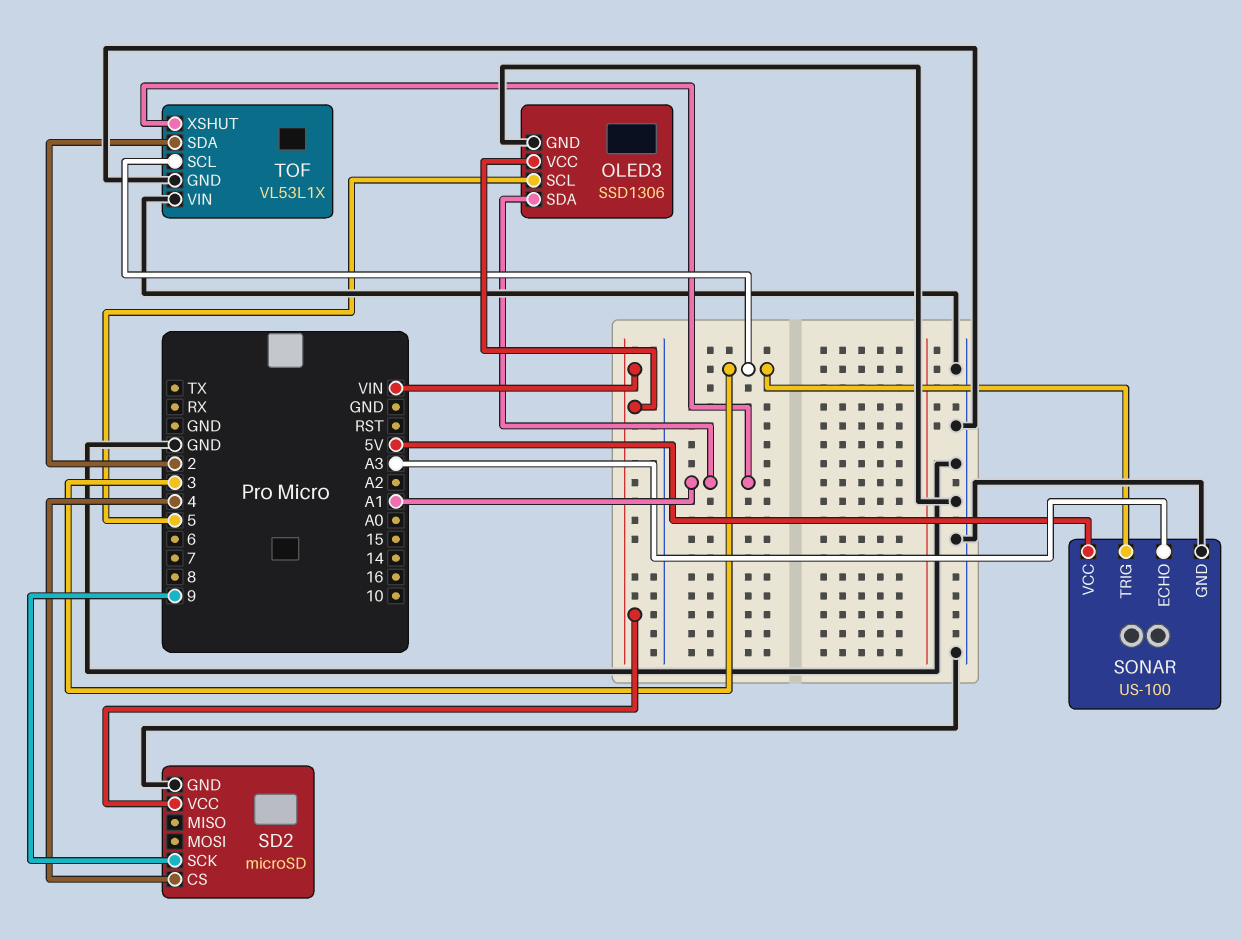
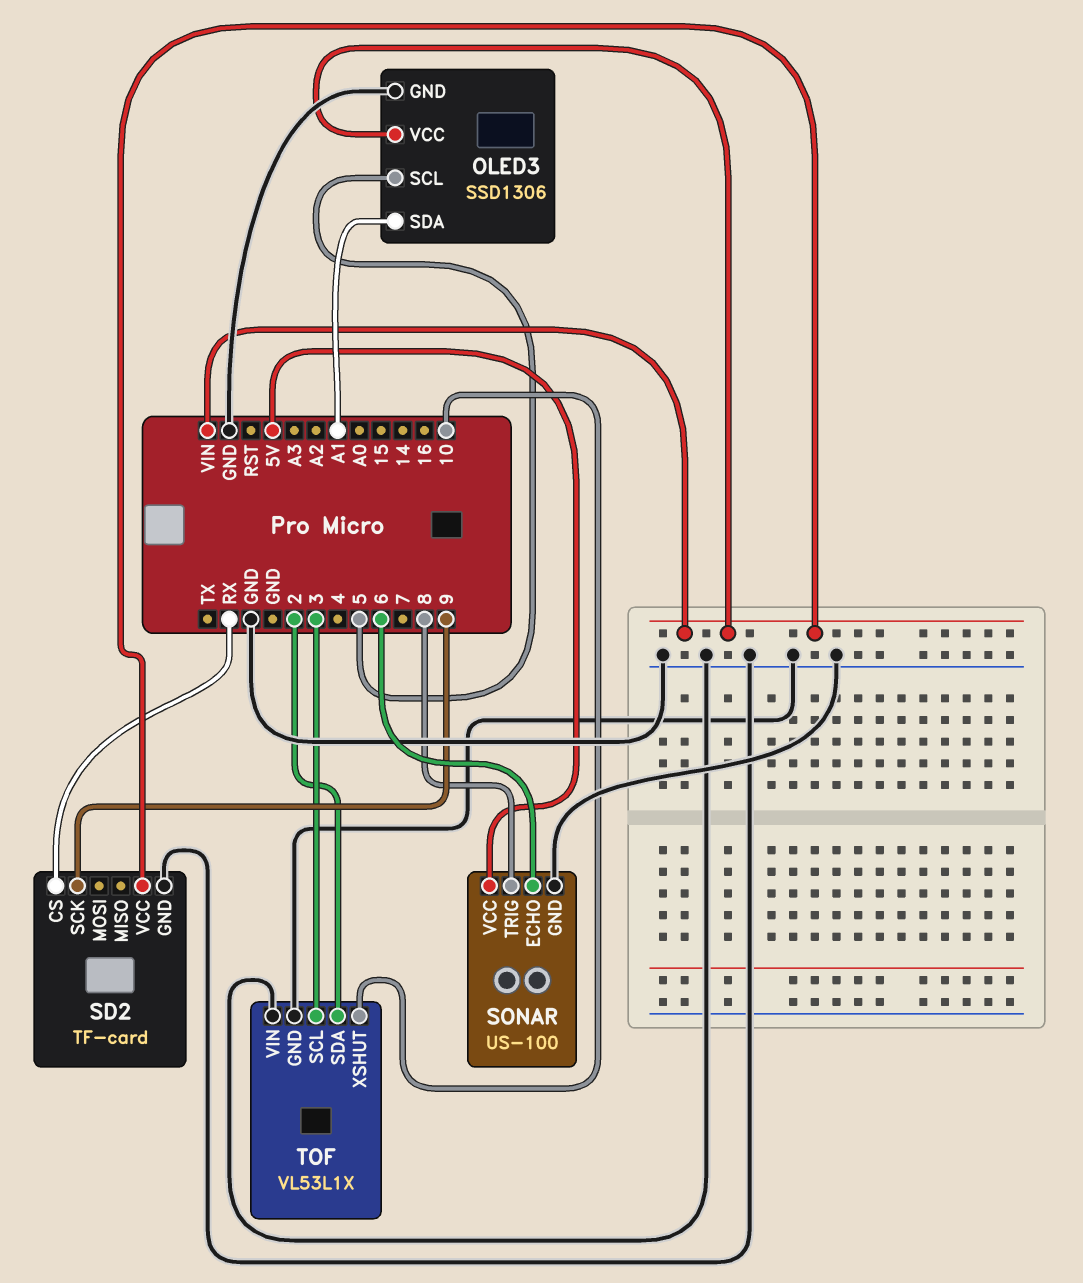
SD2: microSD -> TF-card
SD2 pin CS: 4 -> RX
SONAR pin ECHO: A3 -> 6
SONAR pin TRIG: 3 -> 8
TOF pin XSHUT: A1 -> 10

